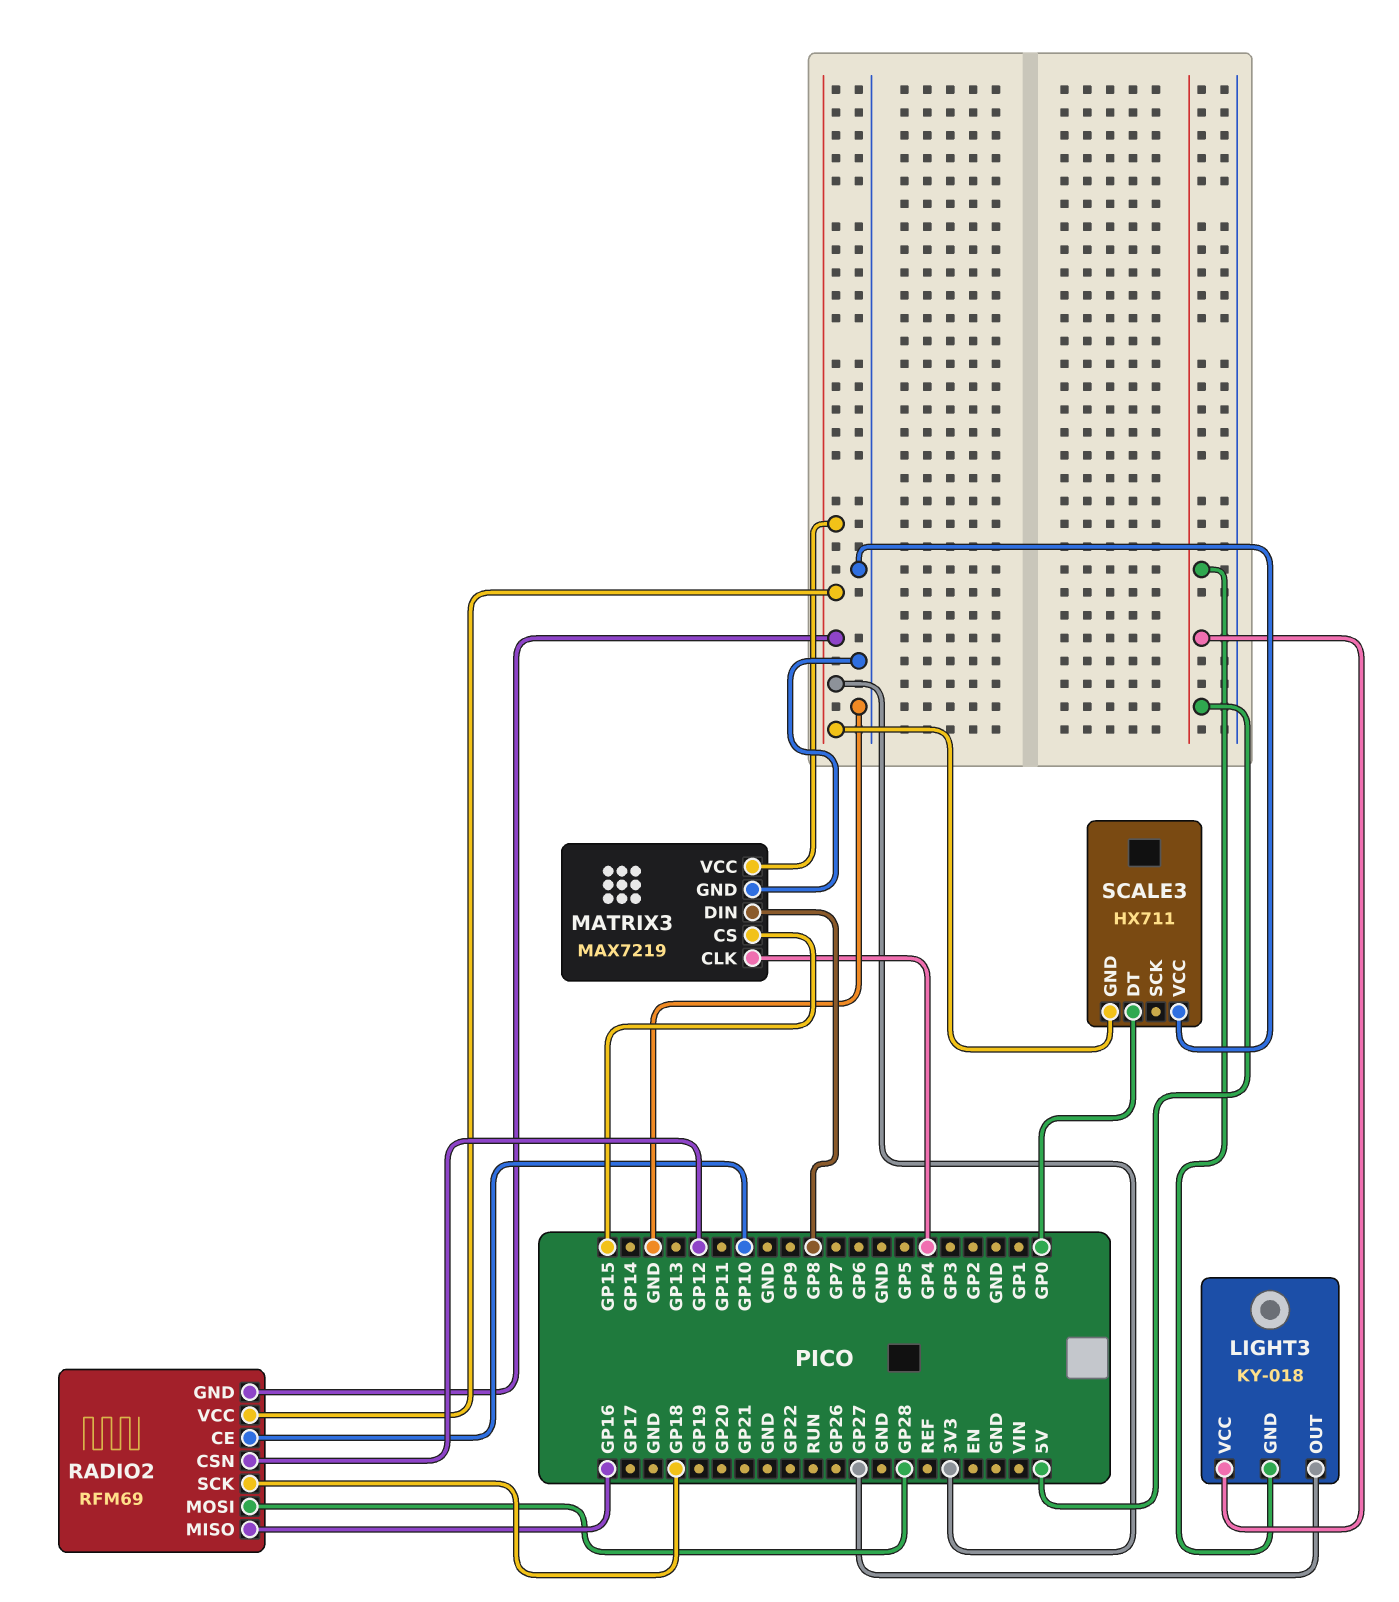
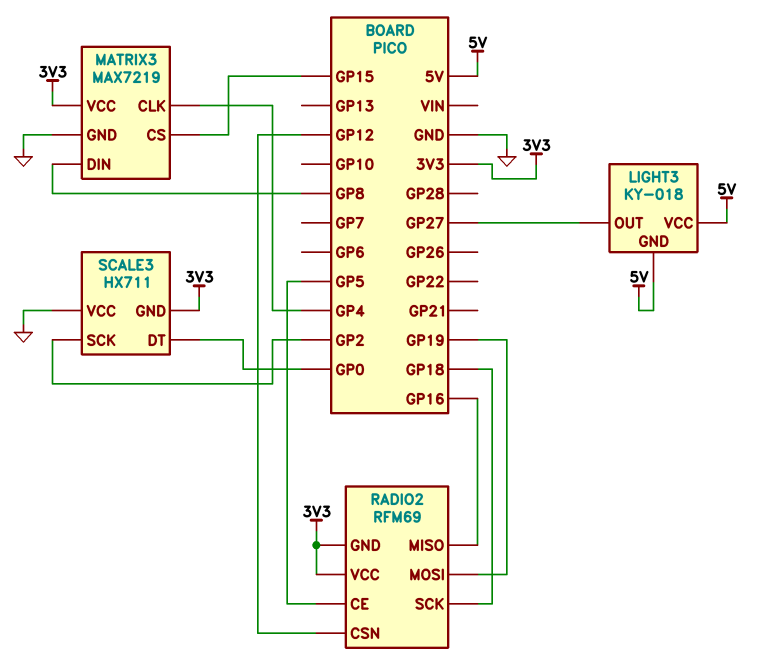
RADIO2 pin CE: GP10 -> GP5
RADIO2 pin MOSI: GP28 -> GP19
SCALE3 pin SCK: none -> GP2

